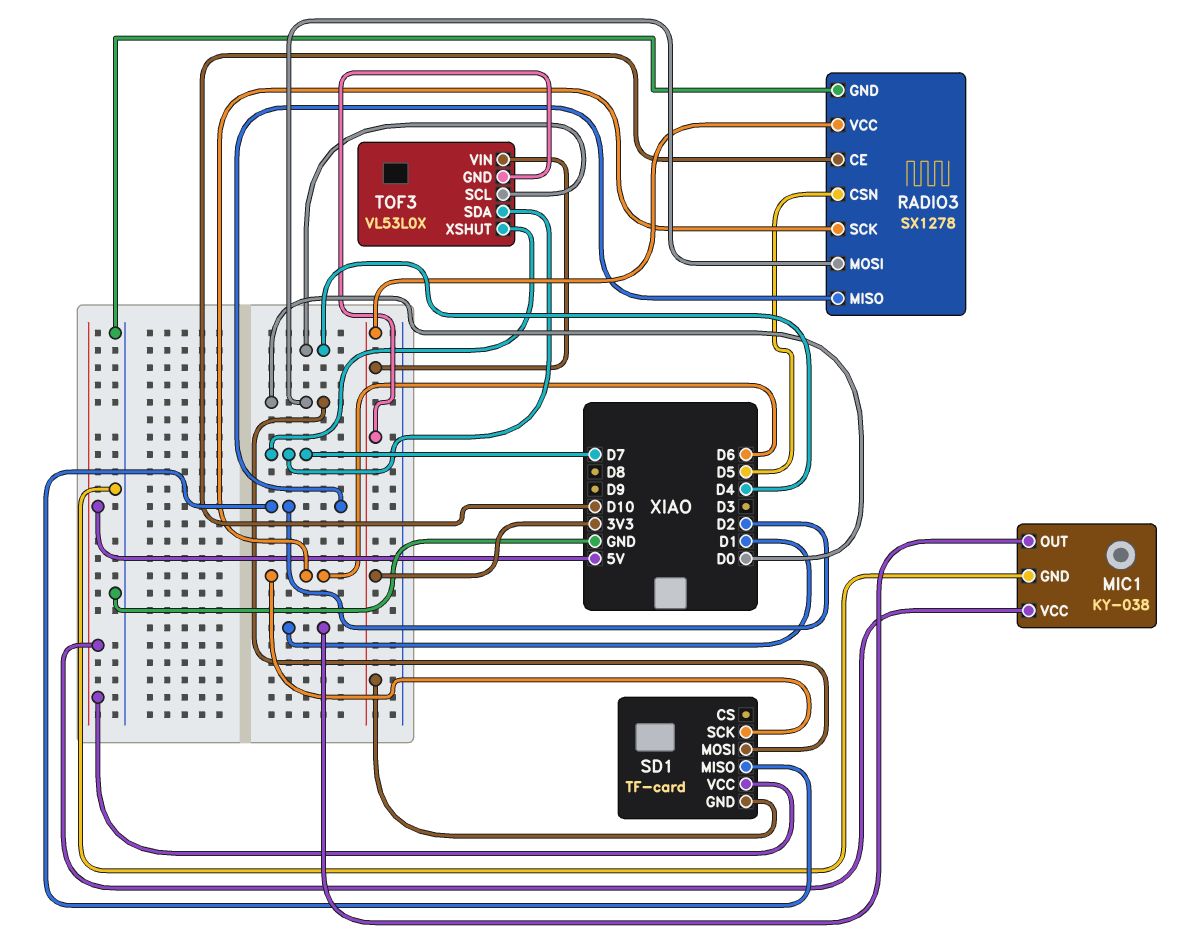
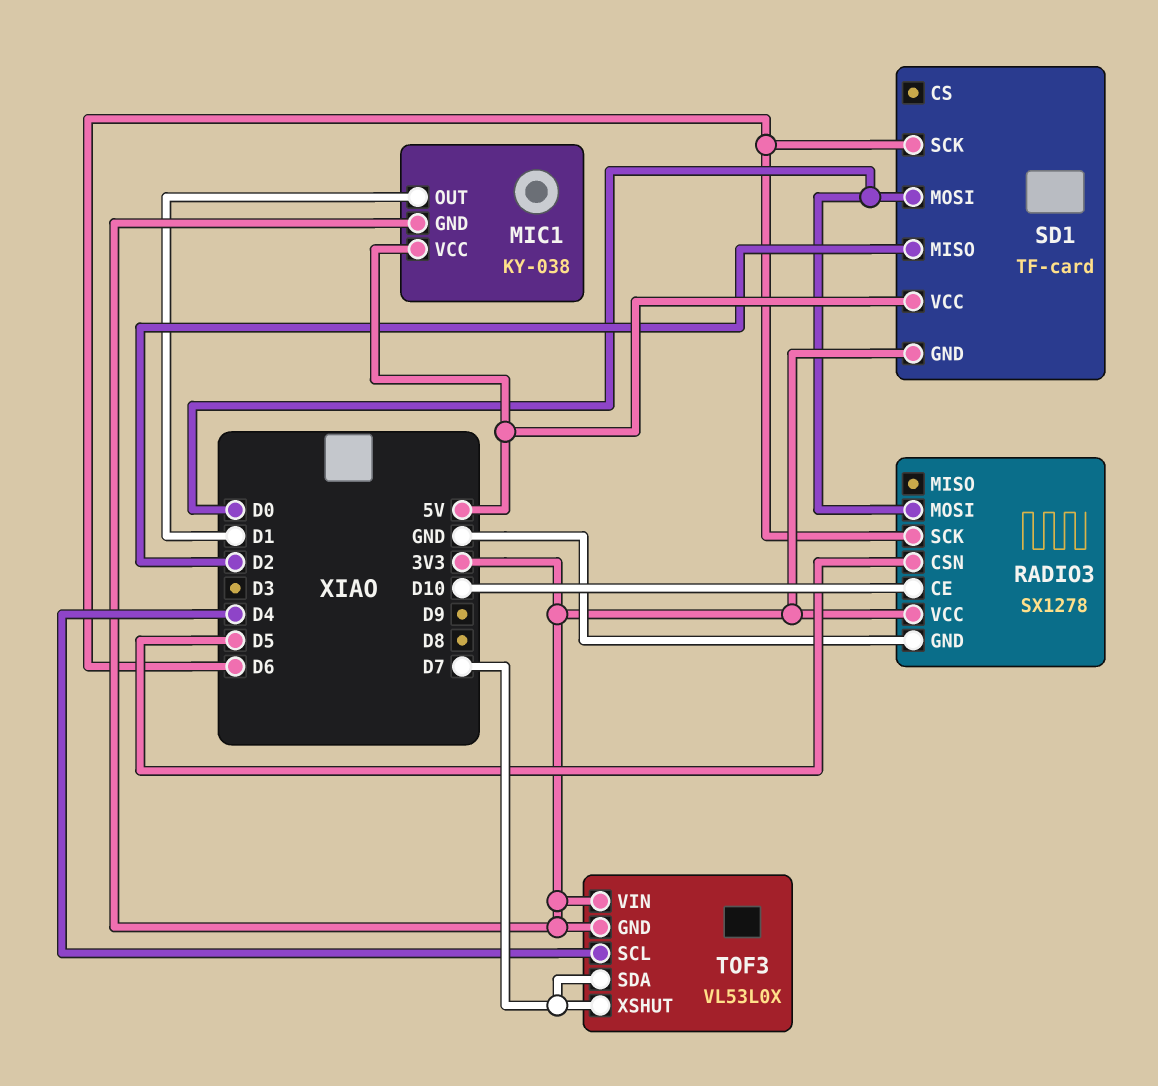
MIC1 pin GND: GND -> 3V3
RADIO3 pin MISO: D2 -> none

